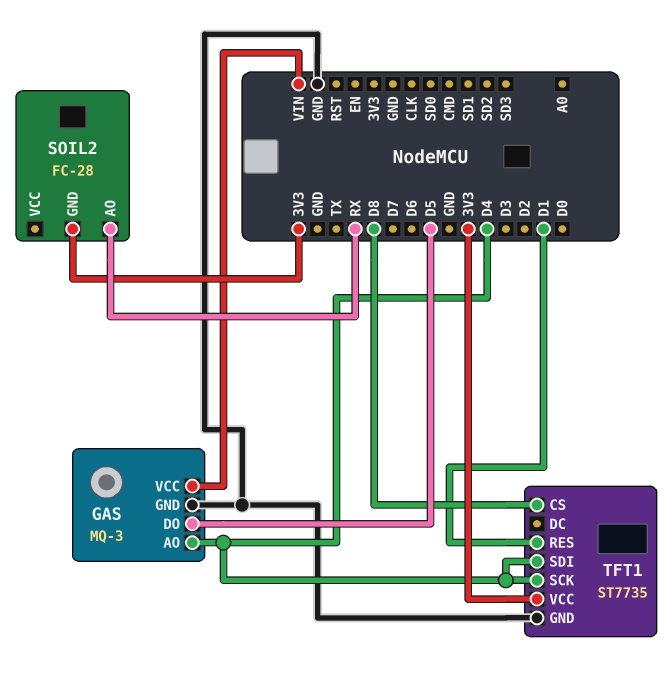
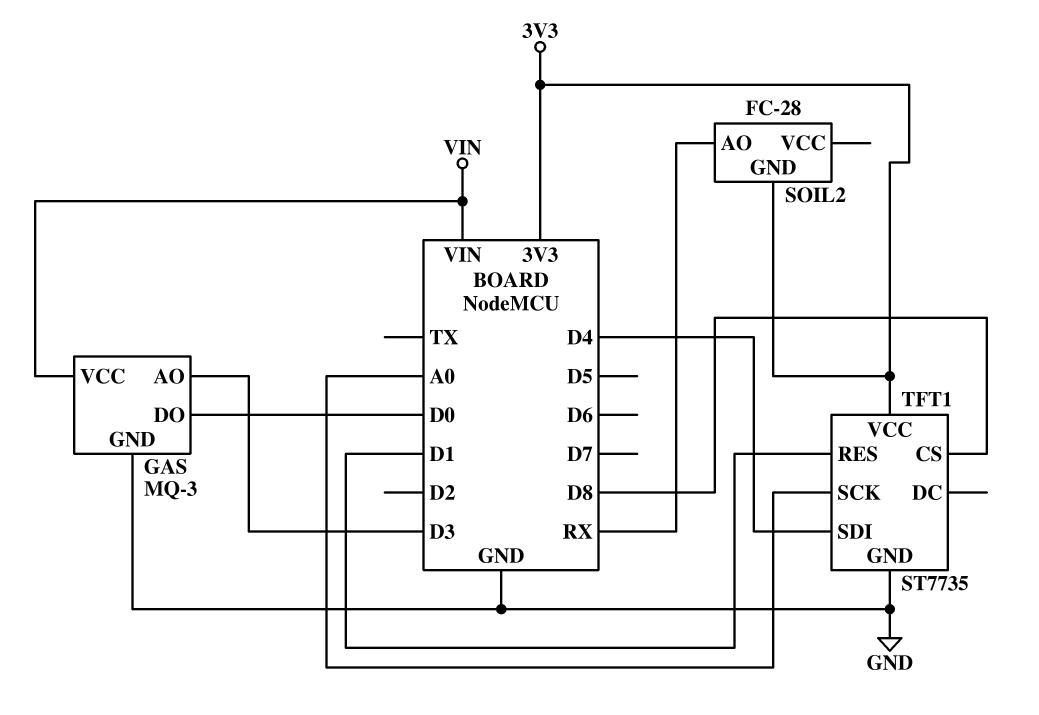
GAS pin AO: D4 -> D3
GAS pin DO: D5 -> D0
TFT1 pin SCK: D4 -> A0

